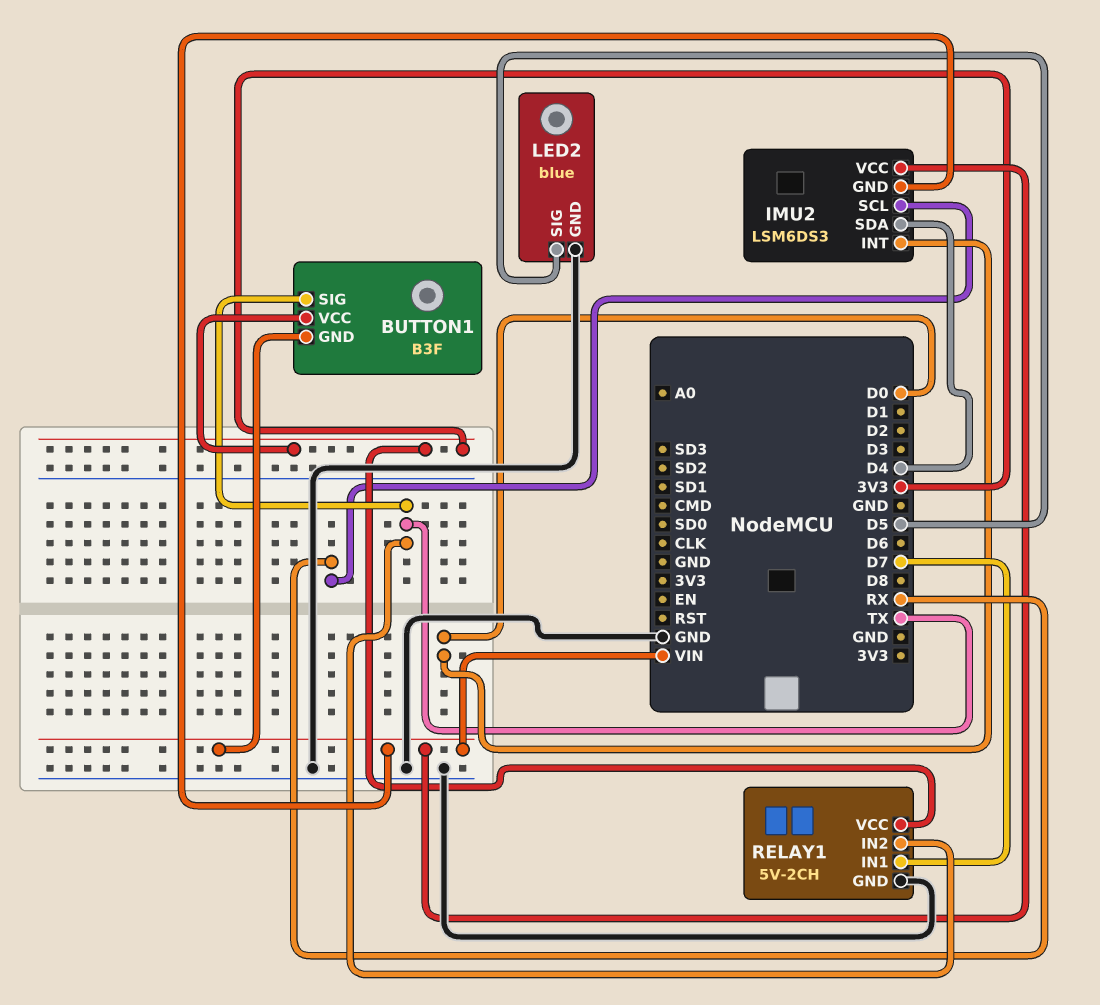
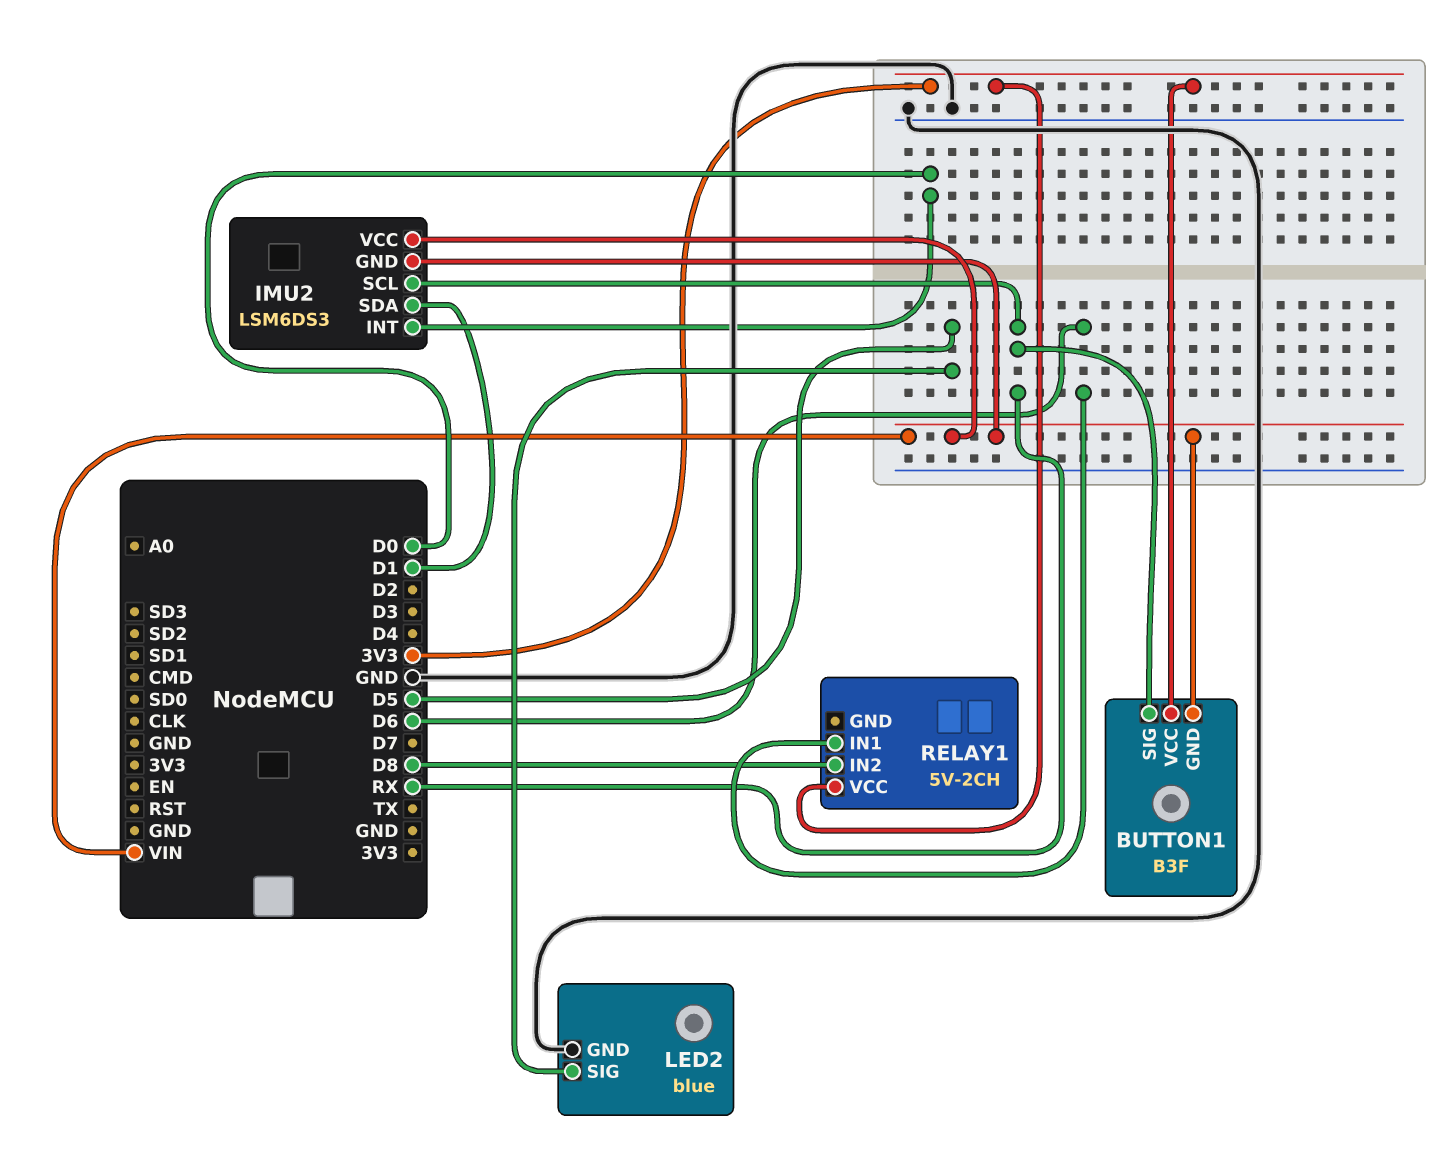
BUTTON1 pin SIG: TX -> RX
IMU2 pin SDA: D4 -> D1
RELAY1 pin GND: GND -> none
RELAY1 pin IN1: D7 -> D6
RELAY1 pin IN2: TX -> D8

